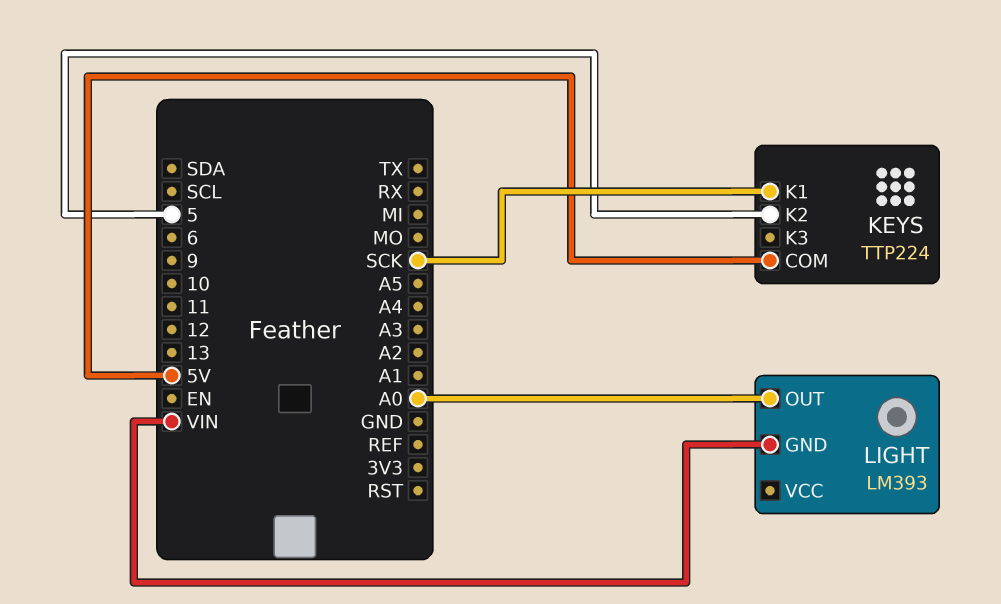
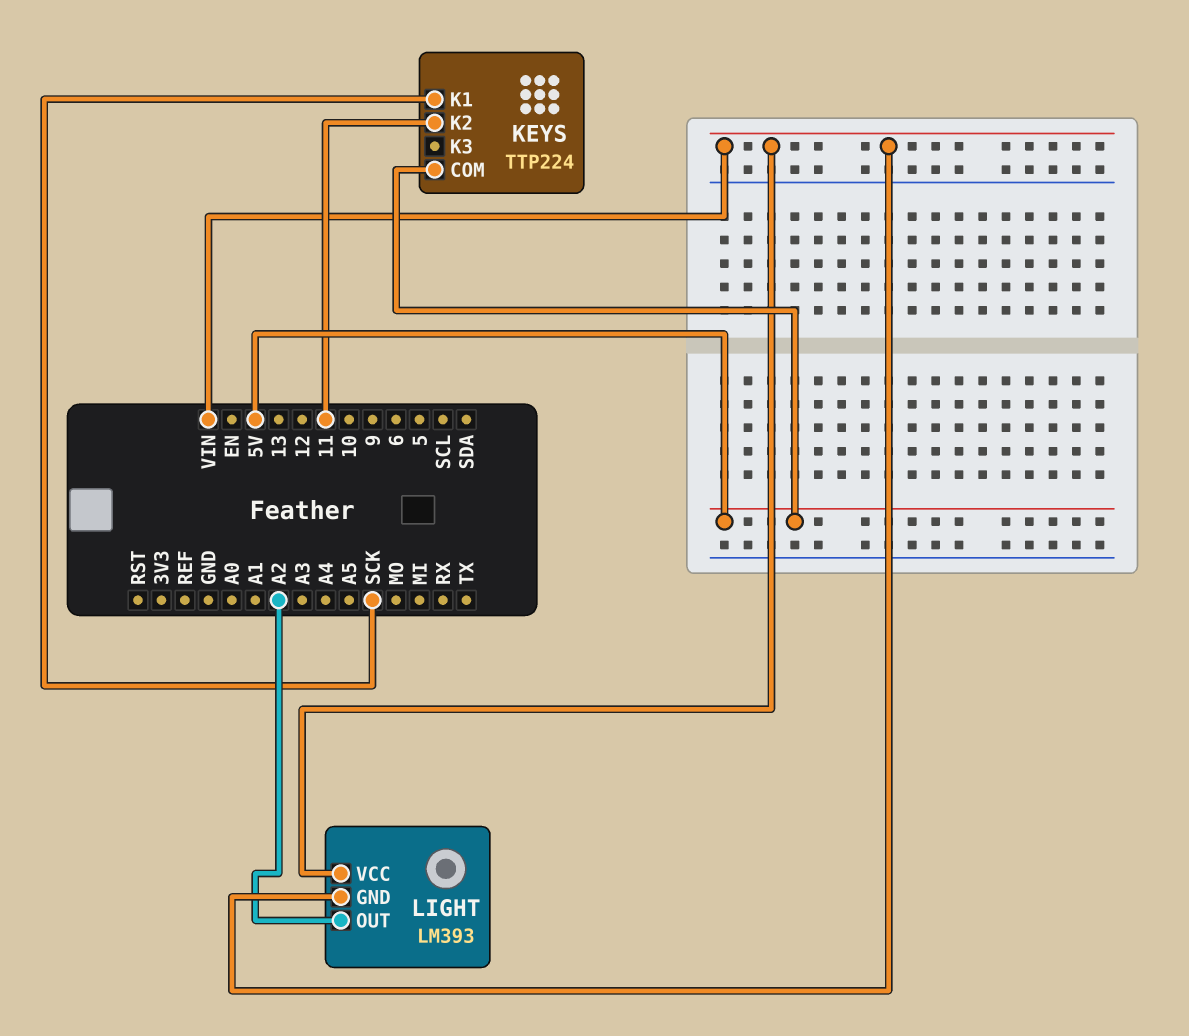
KEYS pin K2: 5 -> 11
LIGHT pin OUT: A0 -> A2
LIGHT pin VCC: none -> VIN

